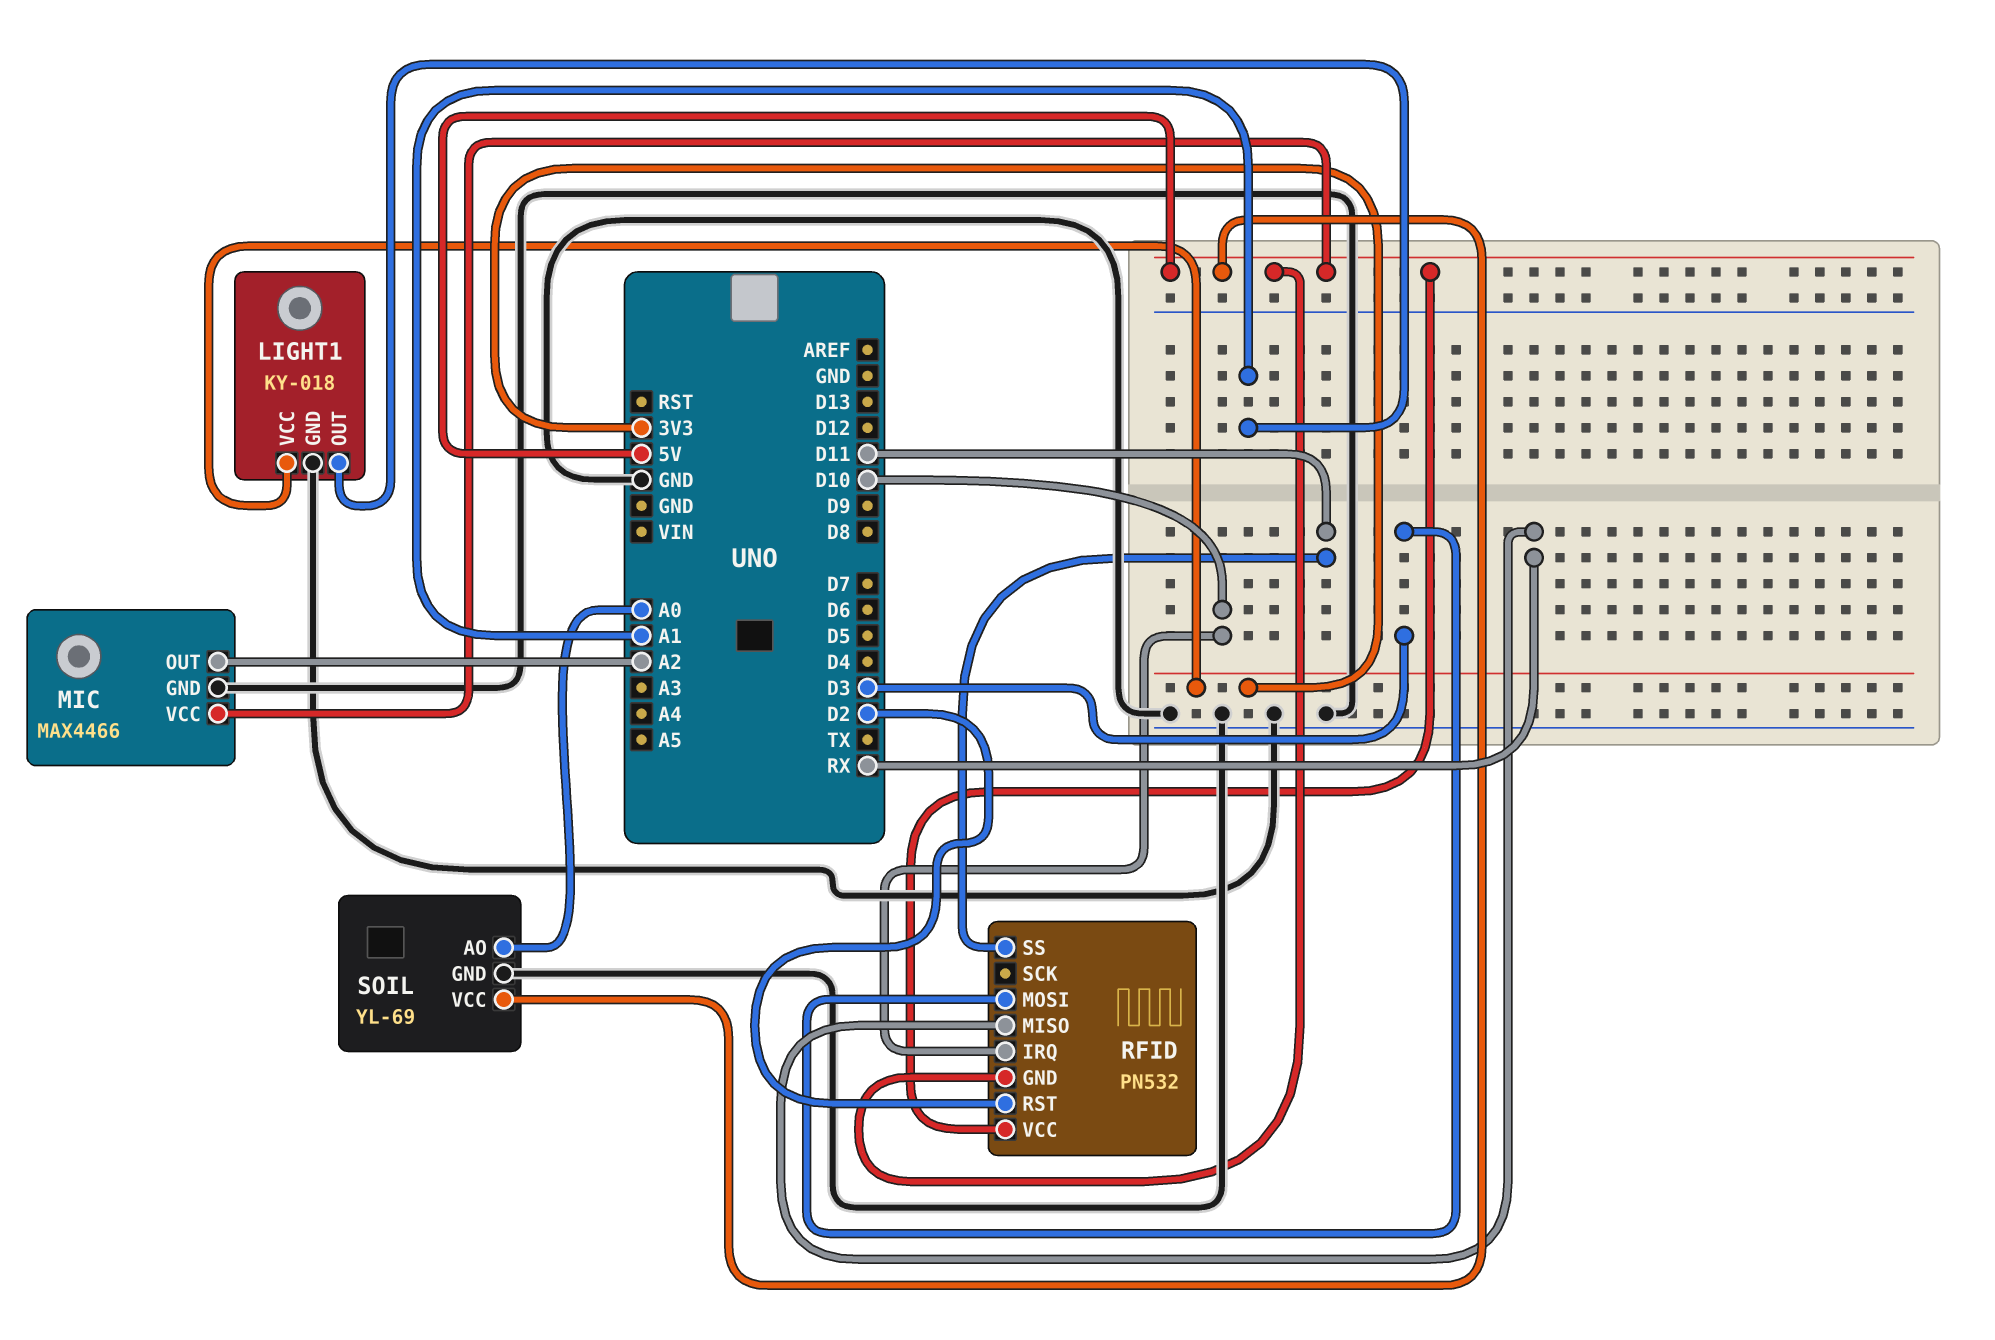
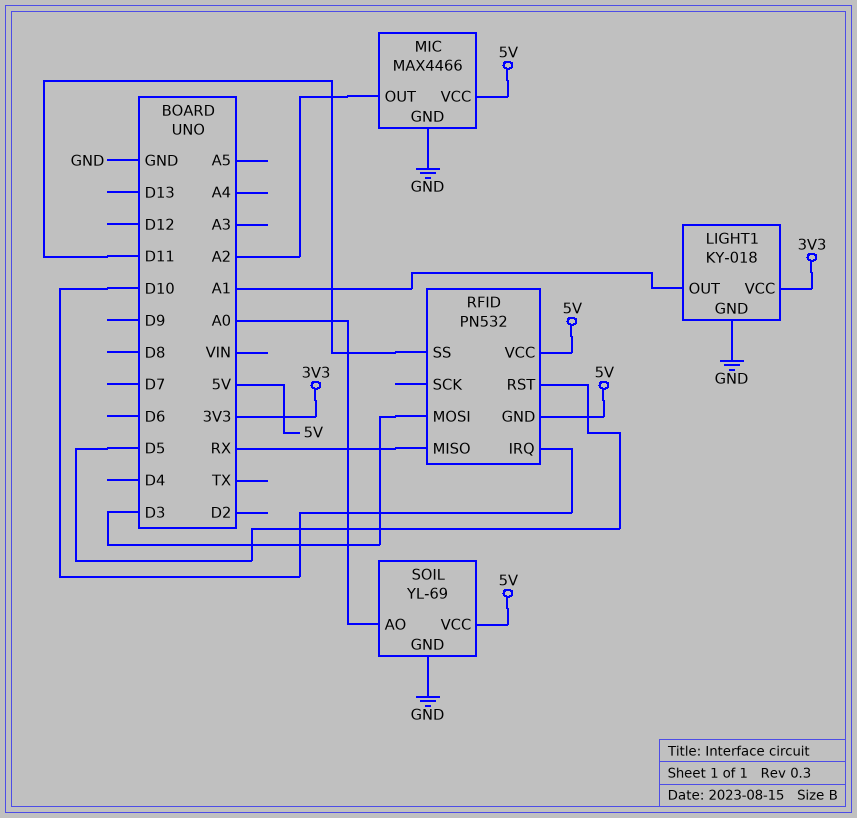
RFID pin RST: D2 -> D5

